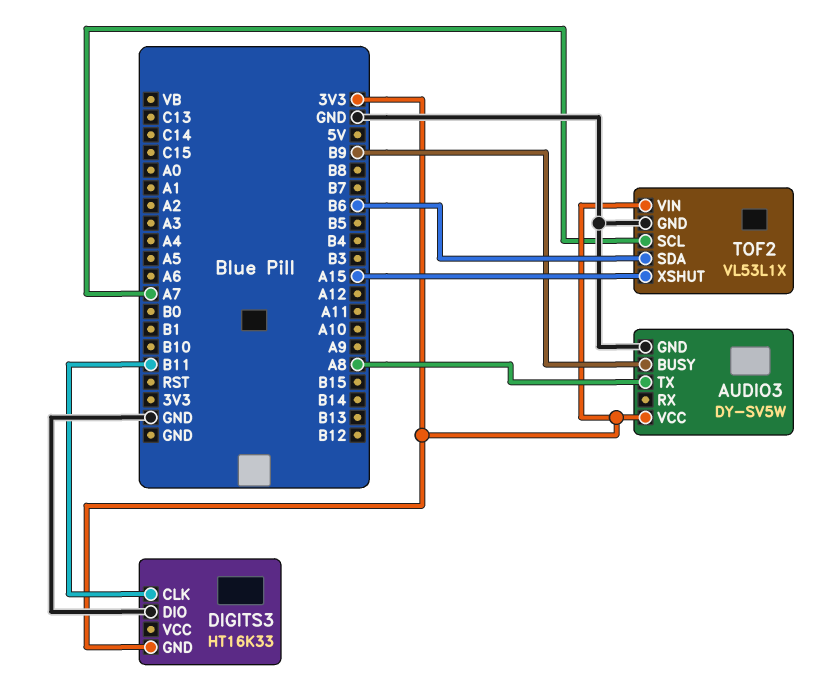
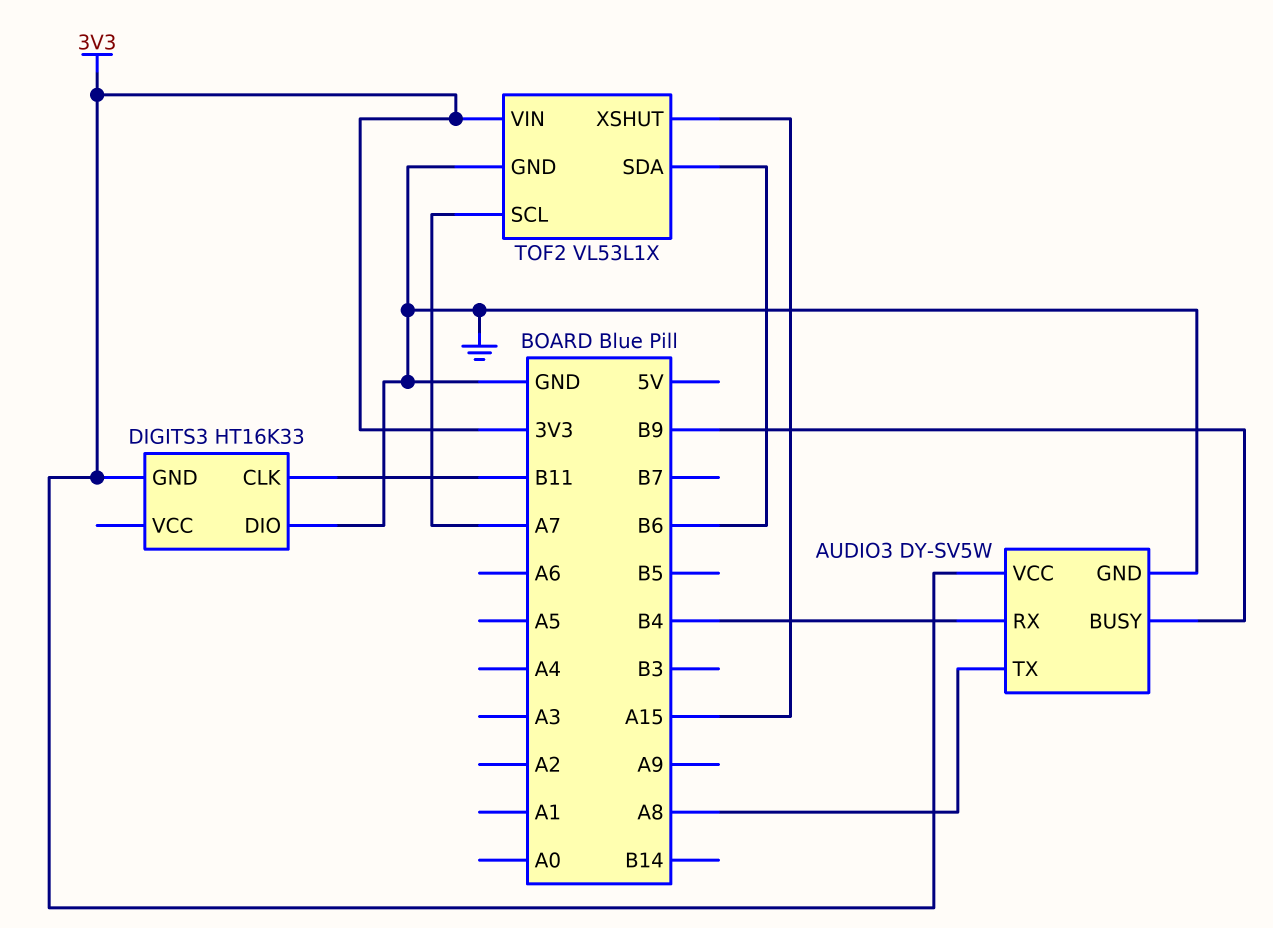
AUDIO3 pin RX: none -> B4

